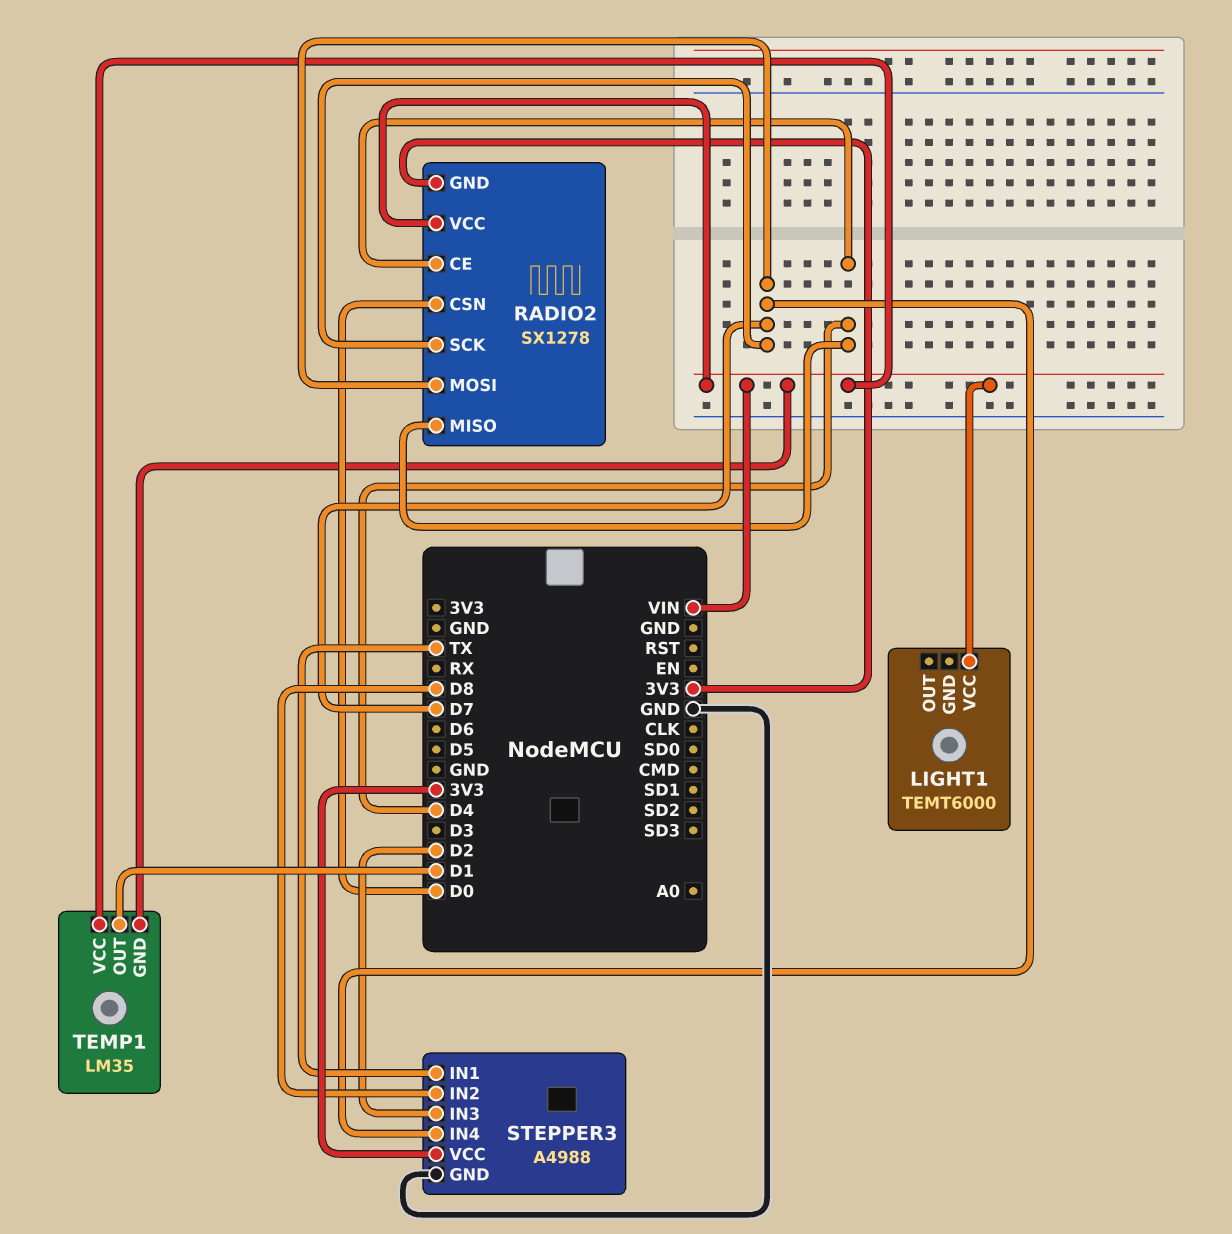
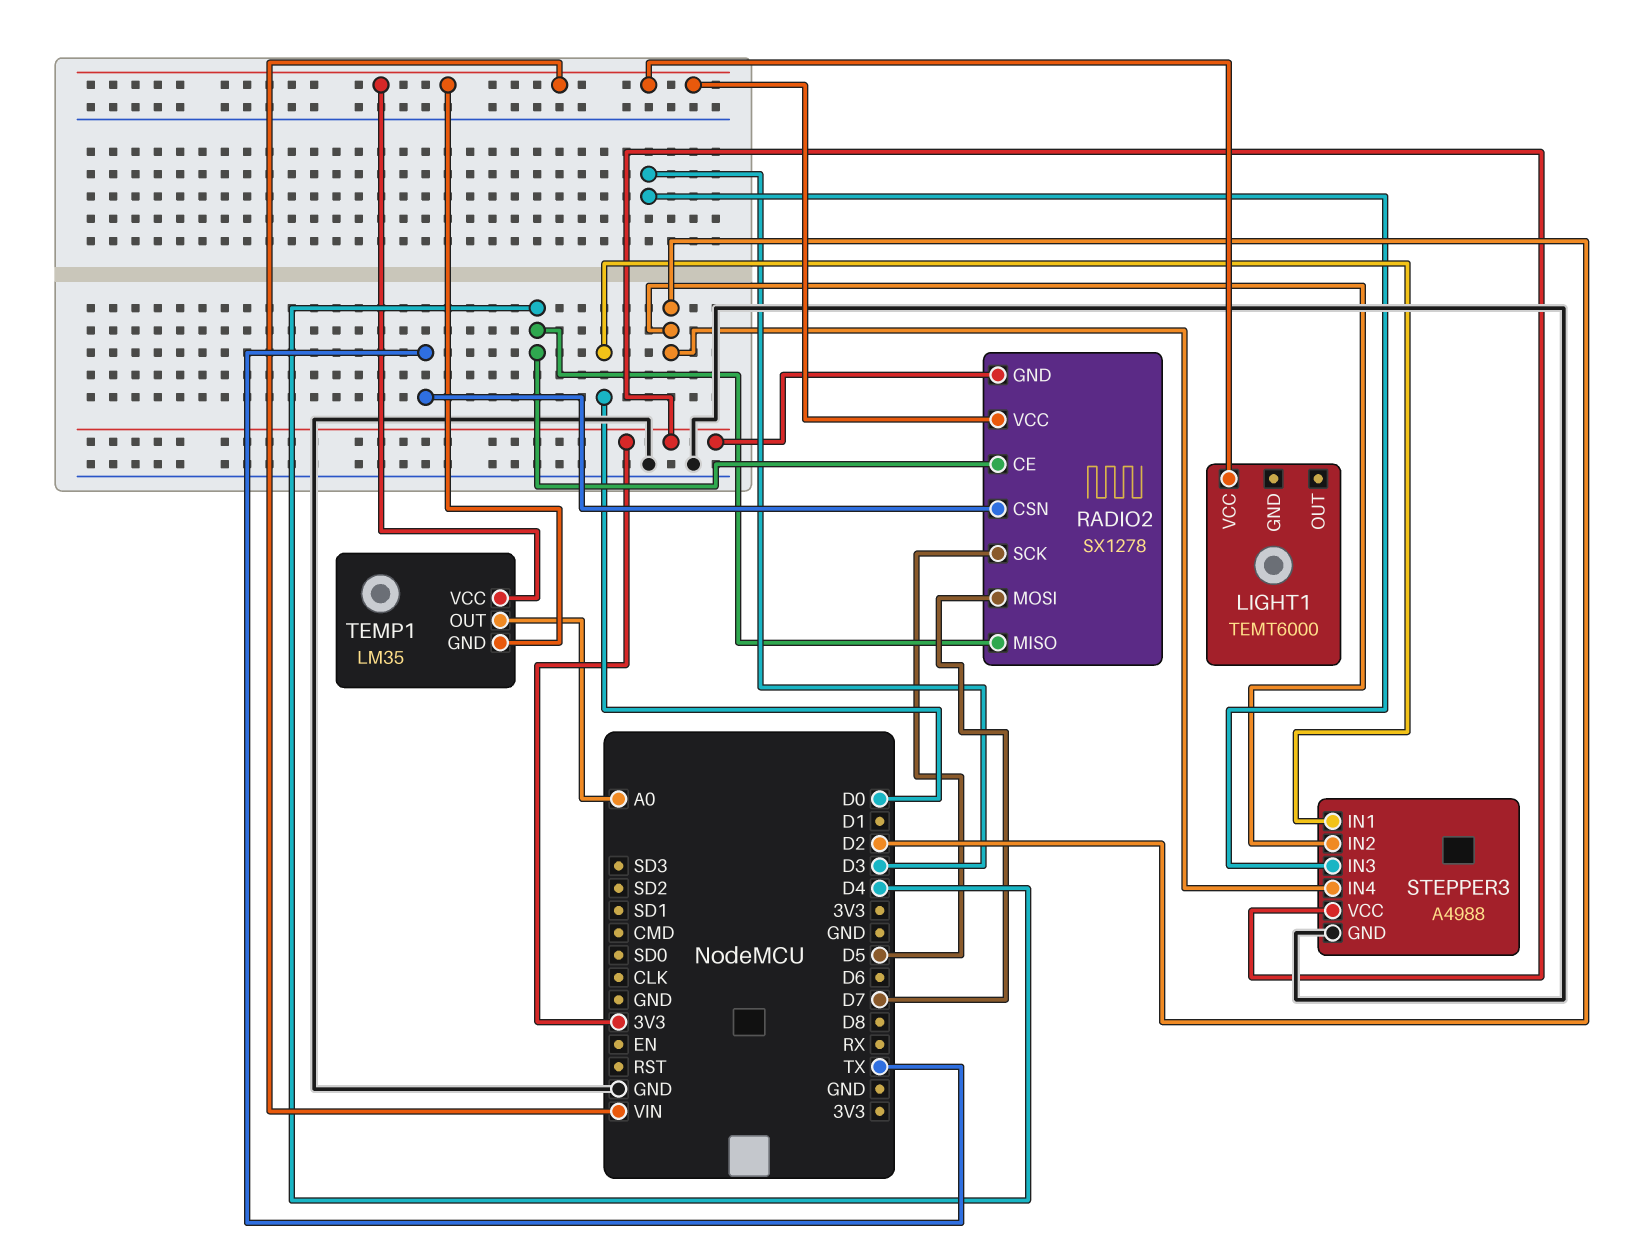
RADIO2 pin CSN: D0 -> TX
RADIO2 pin SCK: D7 -> D5
STEPPER3 pin IN1: TX -> D0
STEPPER3 pin IN2: D8 -> D2
STEPPER3 pin IN3: D2 -> D3
STEPPER3 pin IN4: D7 -> D2
TEMP1 pin OUT: D1 -> A0

